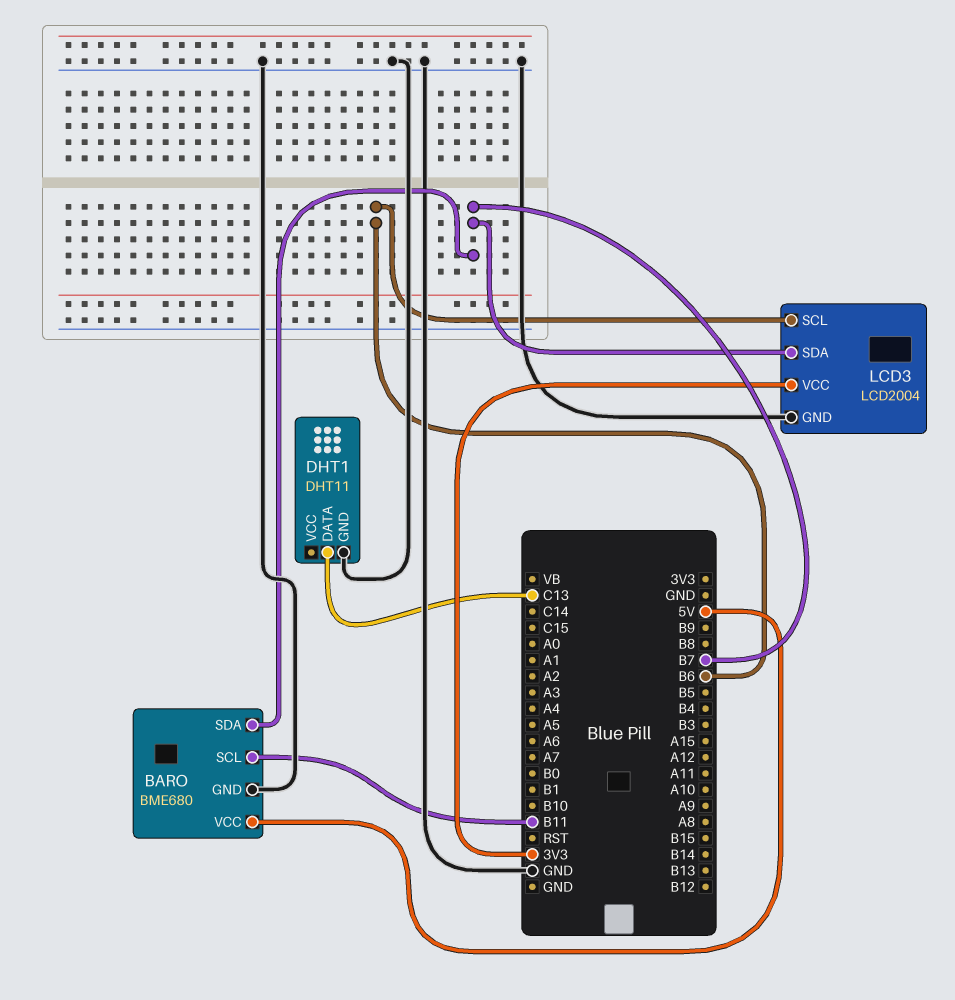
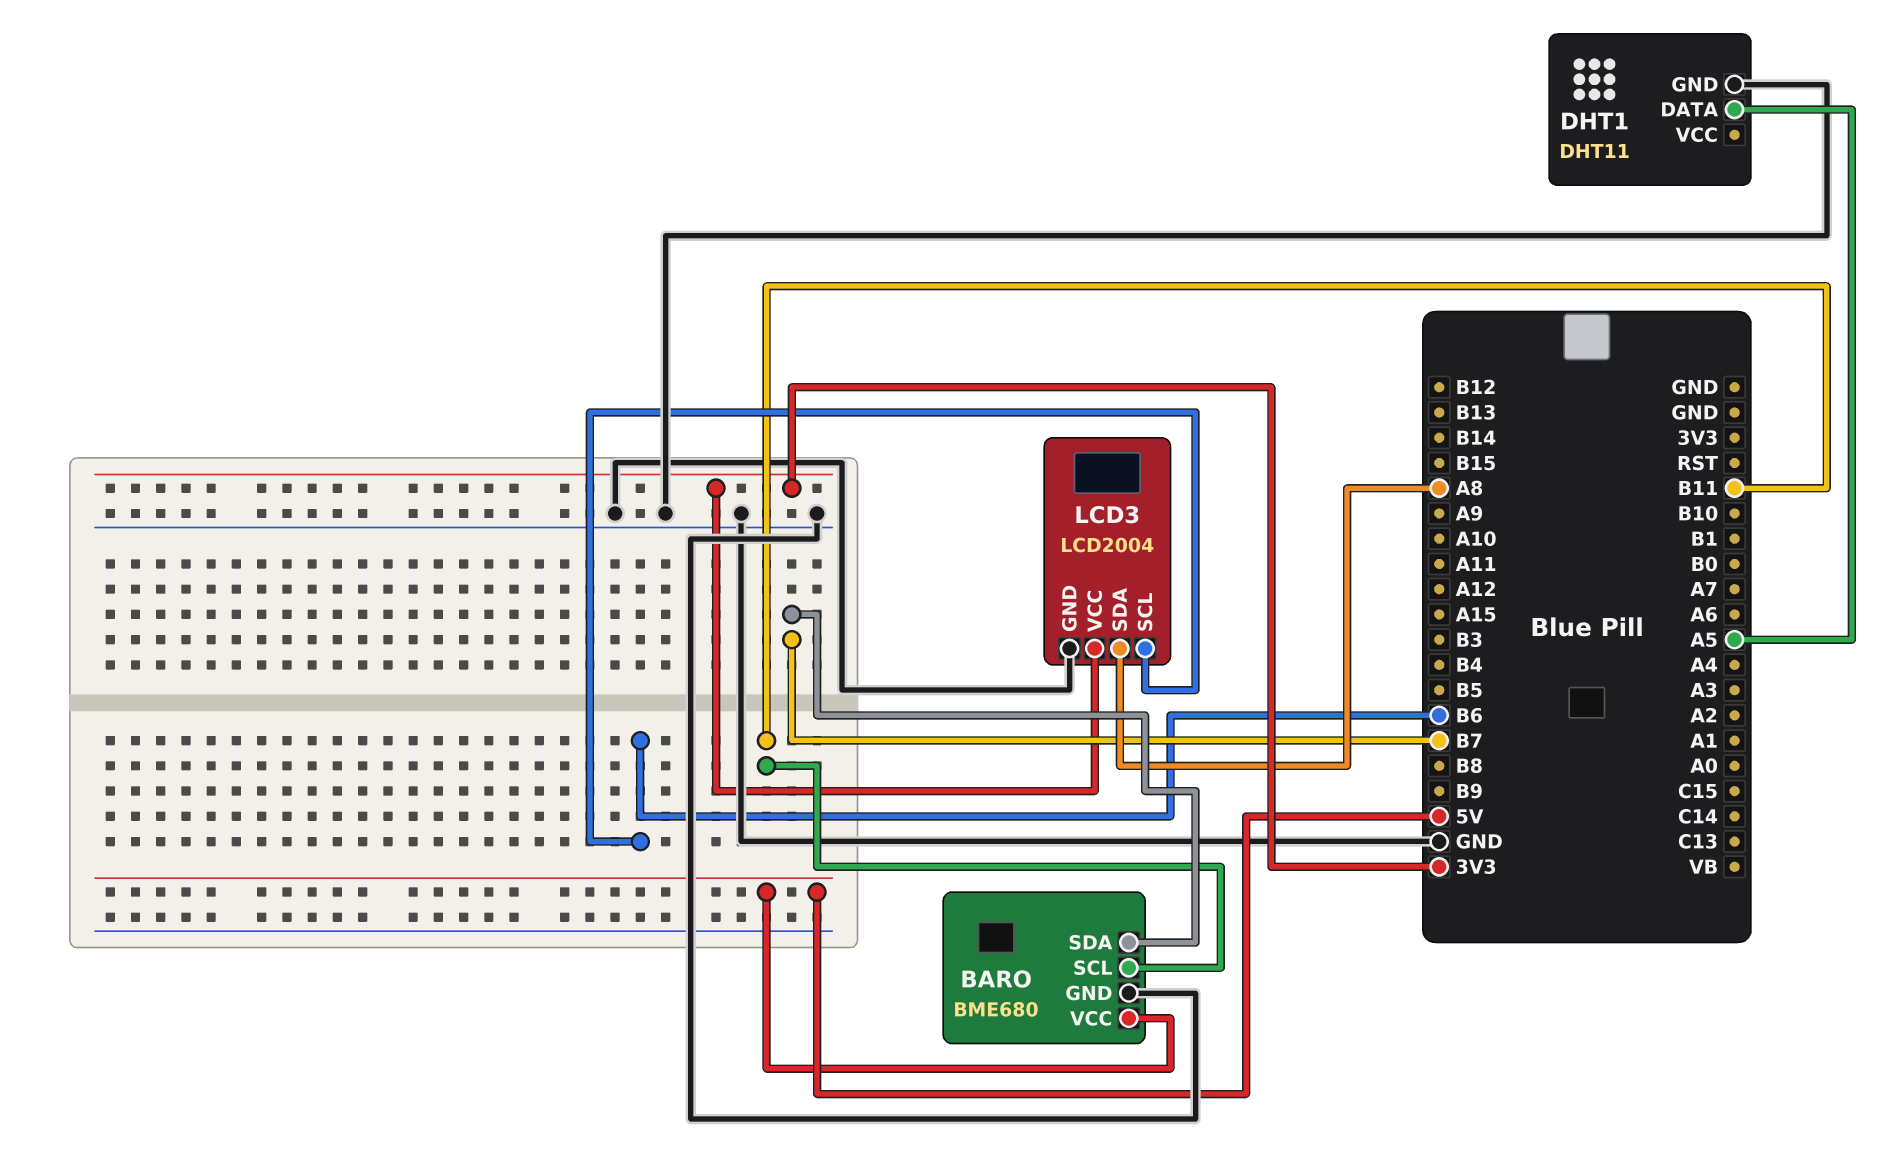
DHT1 pin DATA: C13 -> A5
LCD3 pin SDA: B7 -> A8

